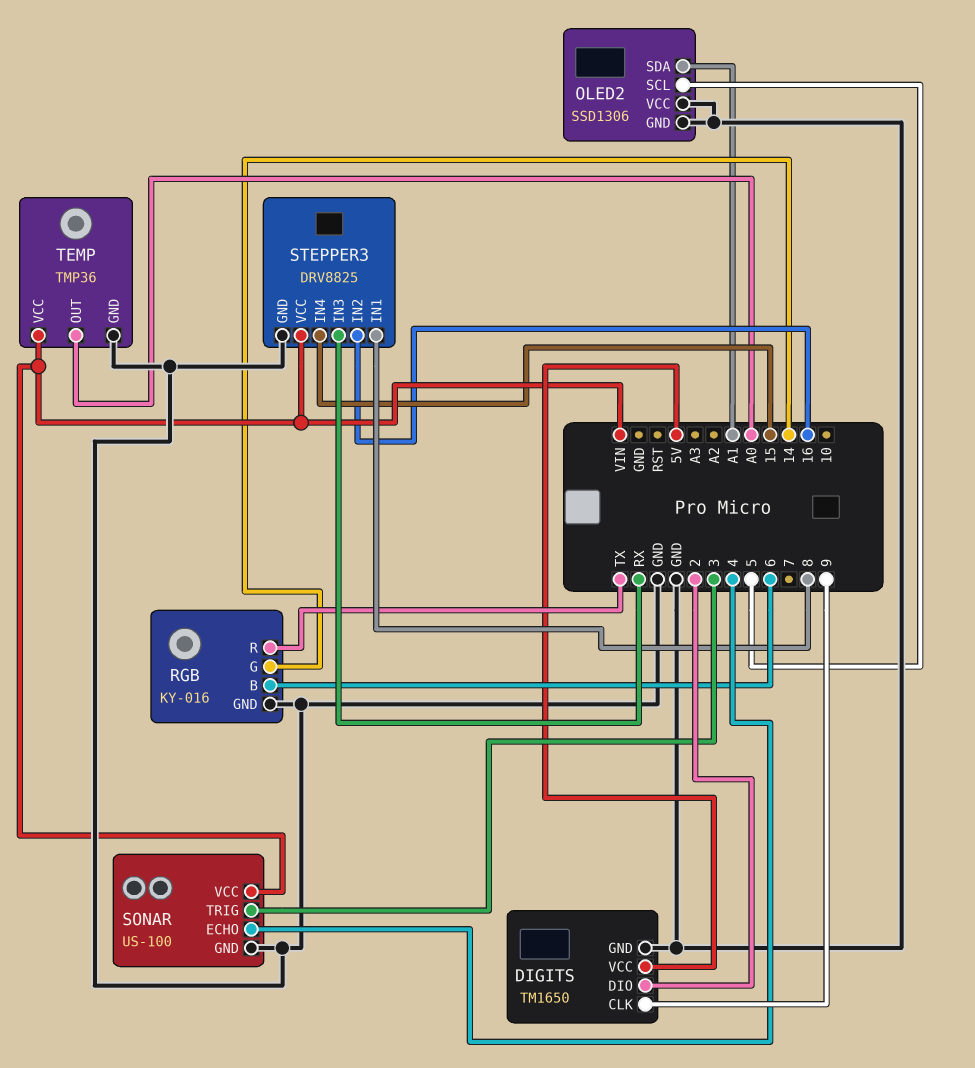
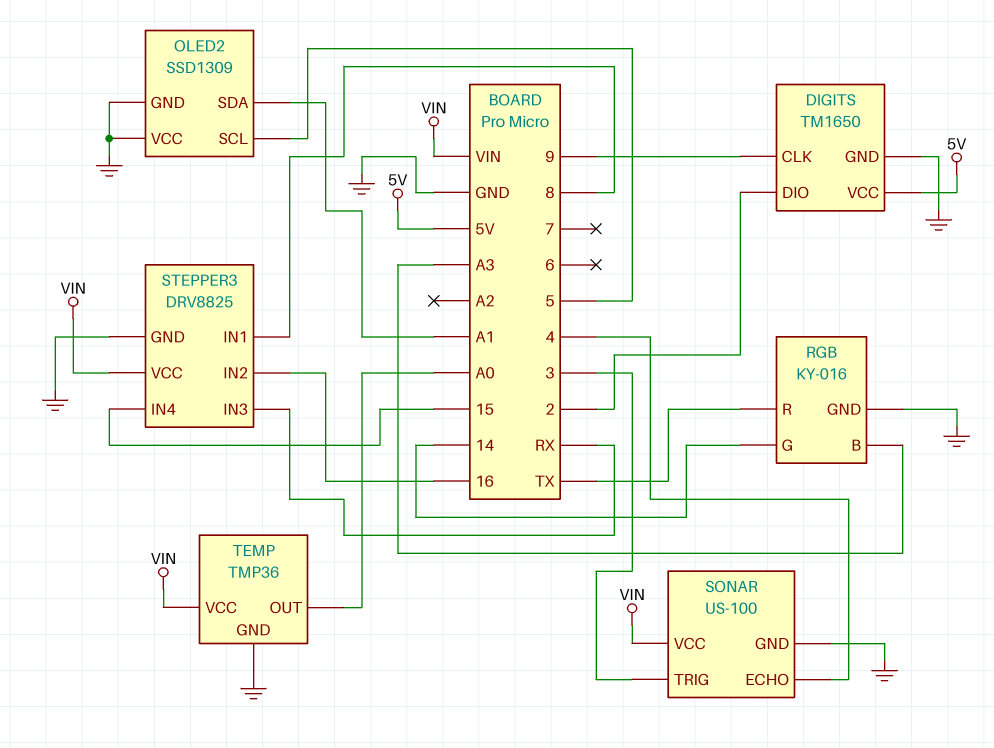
OLED2: SSD1306 -> SSD1309
RGB pin B: 6 -> A3

